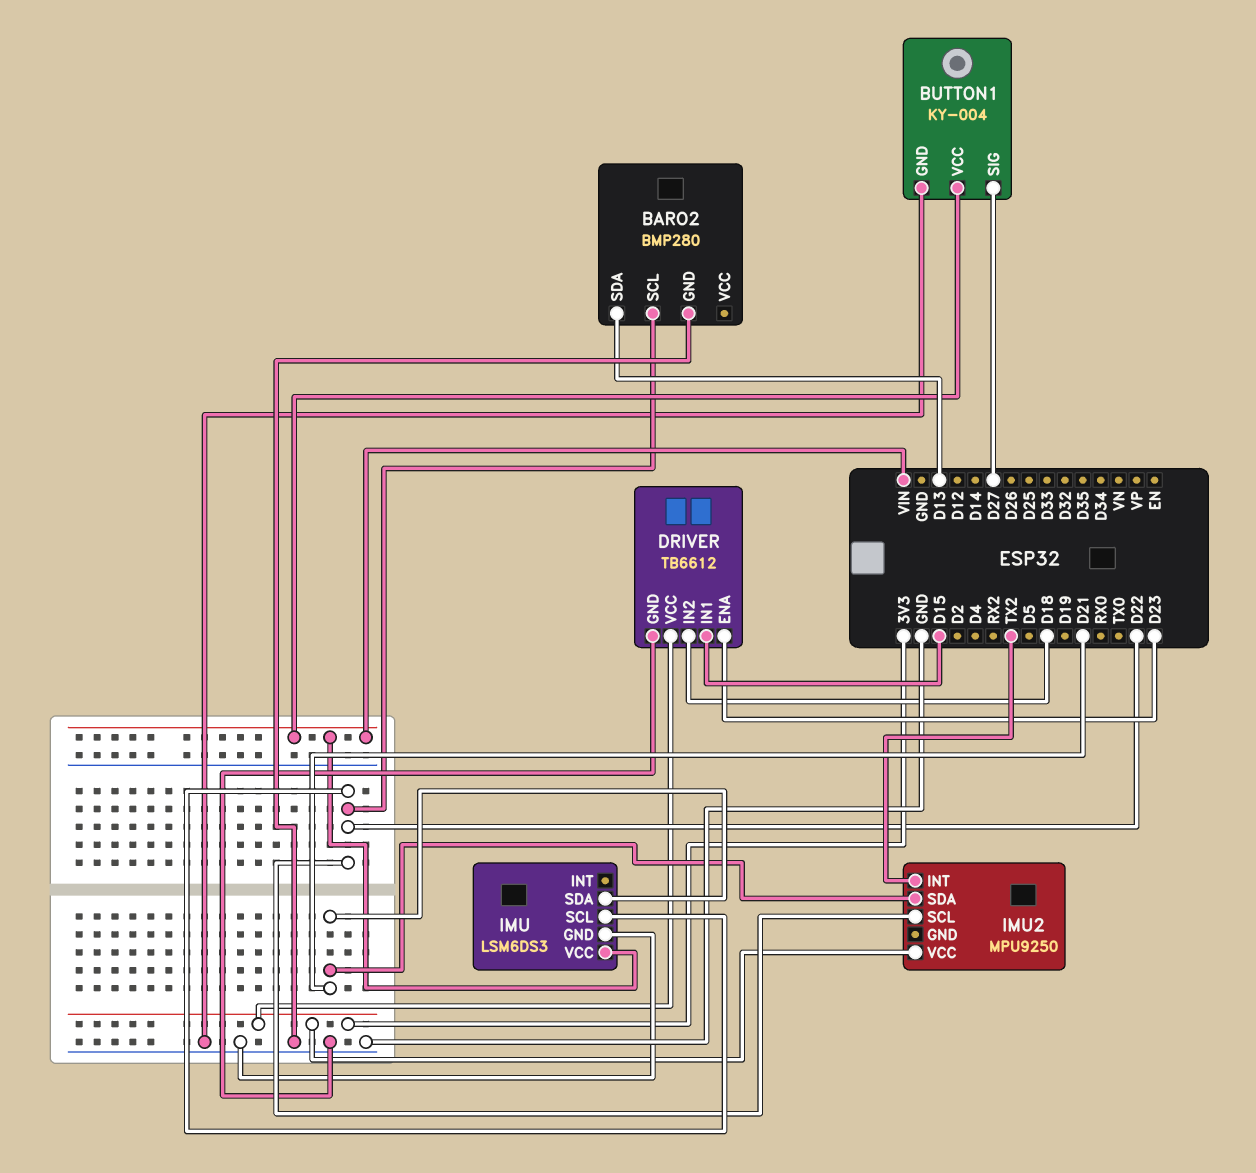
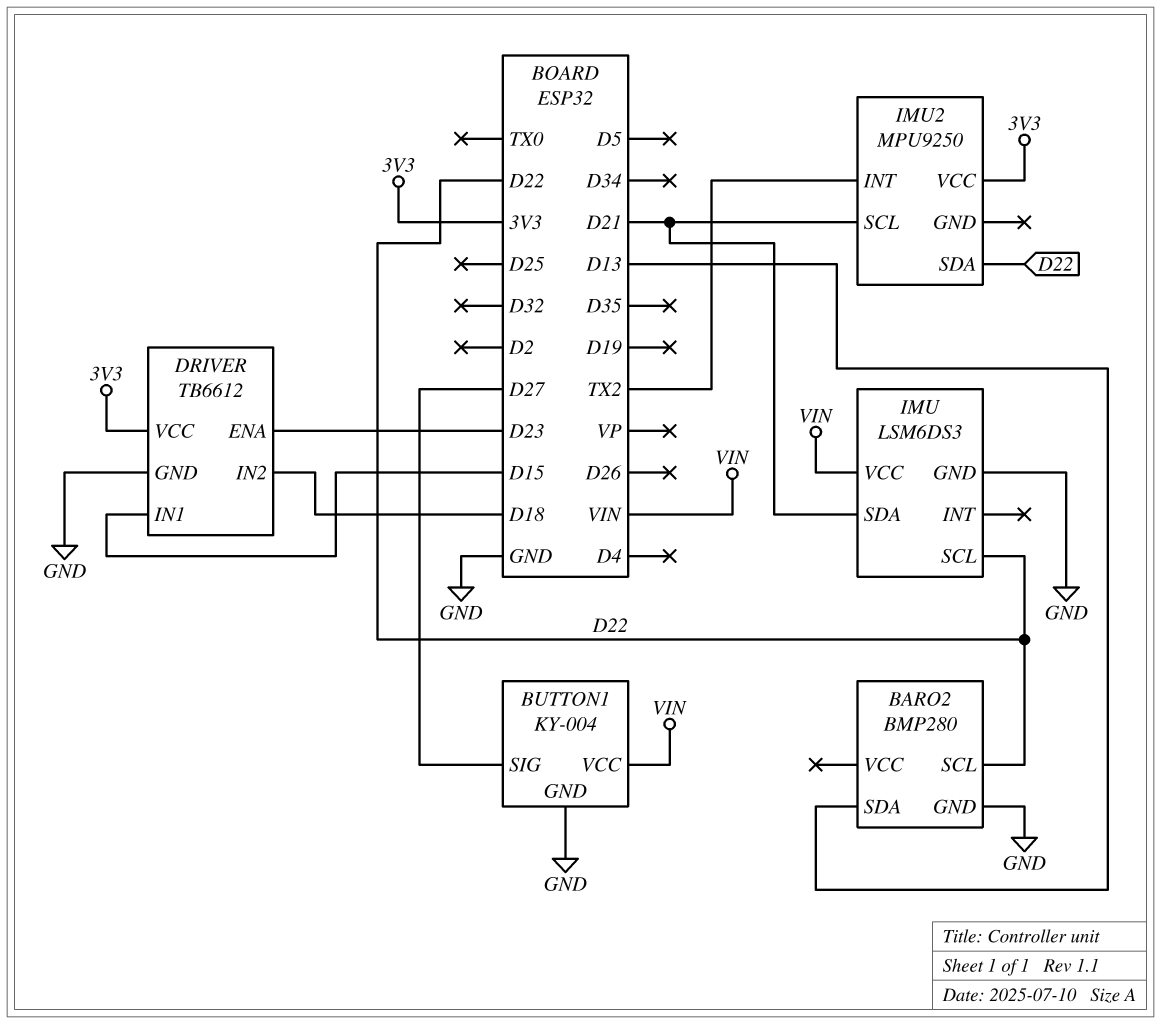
IMU2 pin SCL: D22 -> D21
IMU2 pin SDA: D21 -> D22

